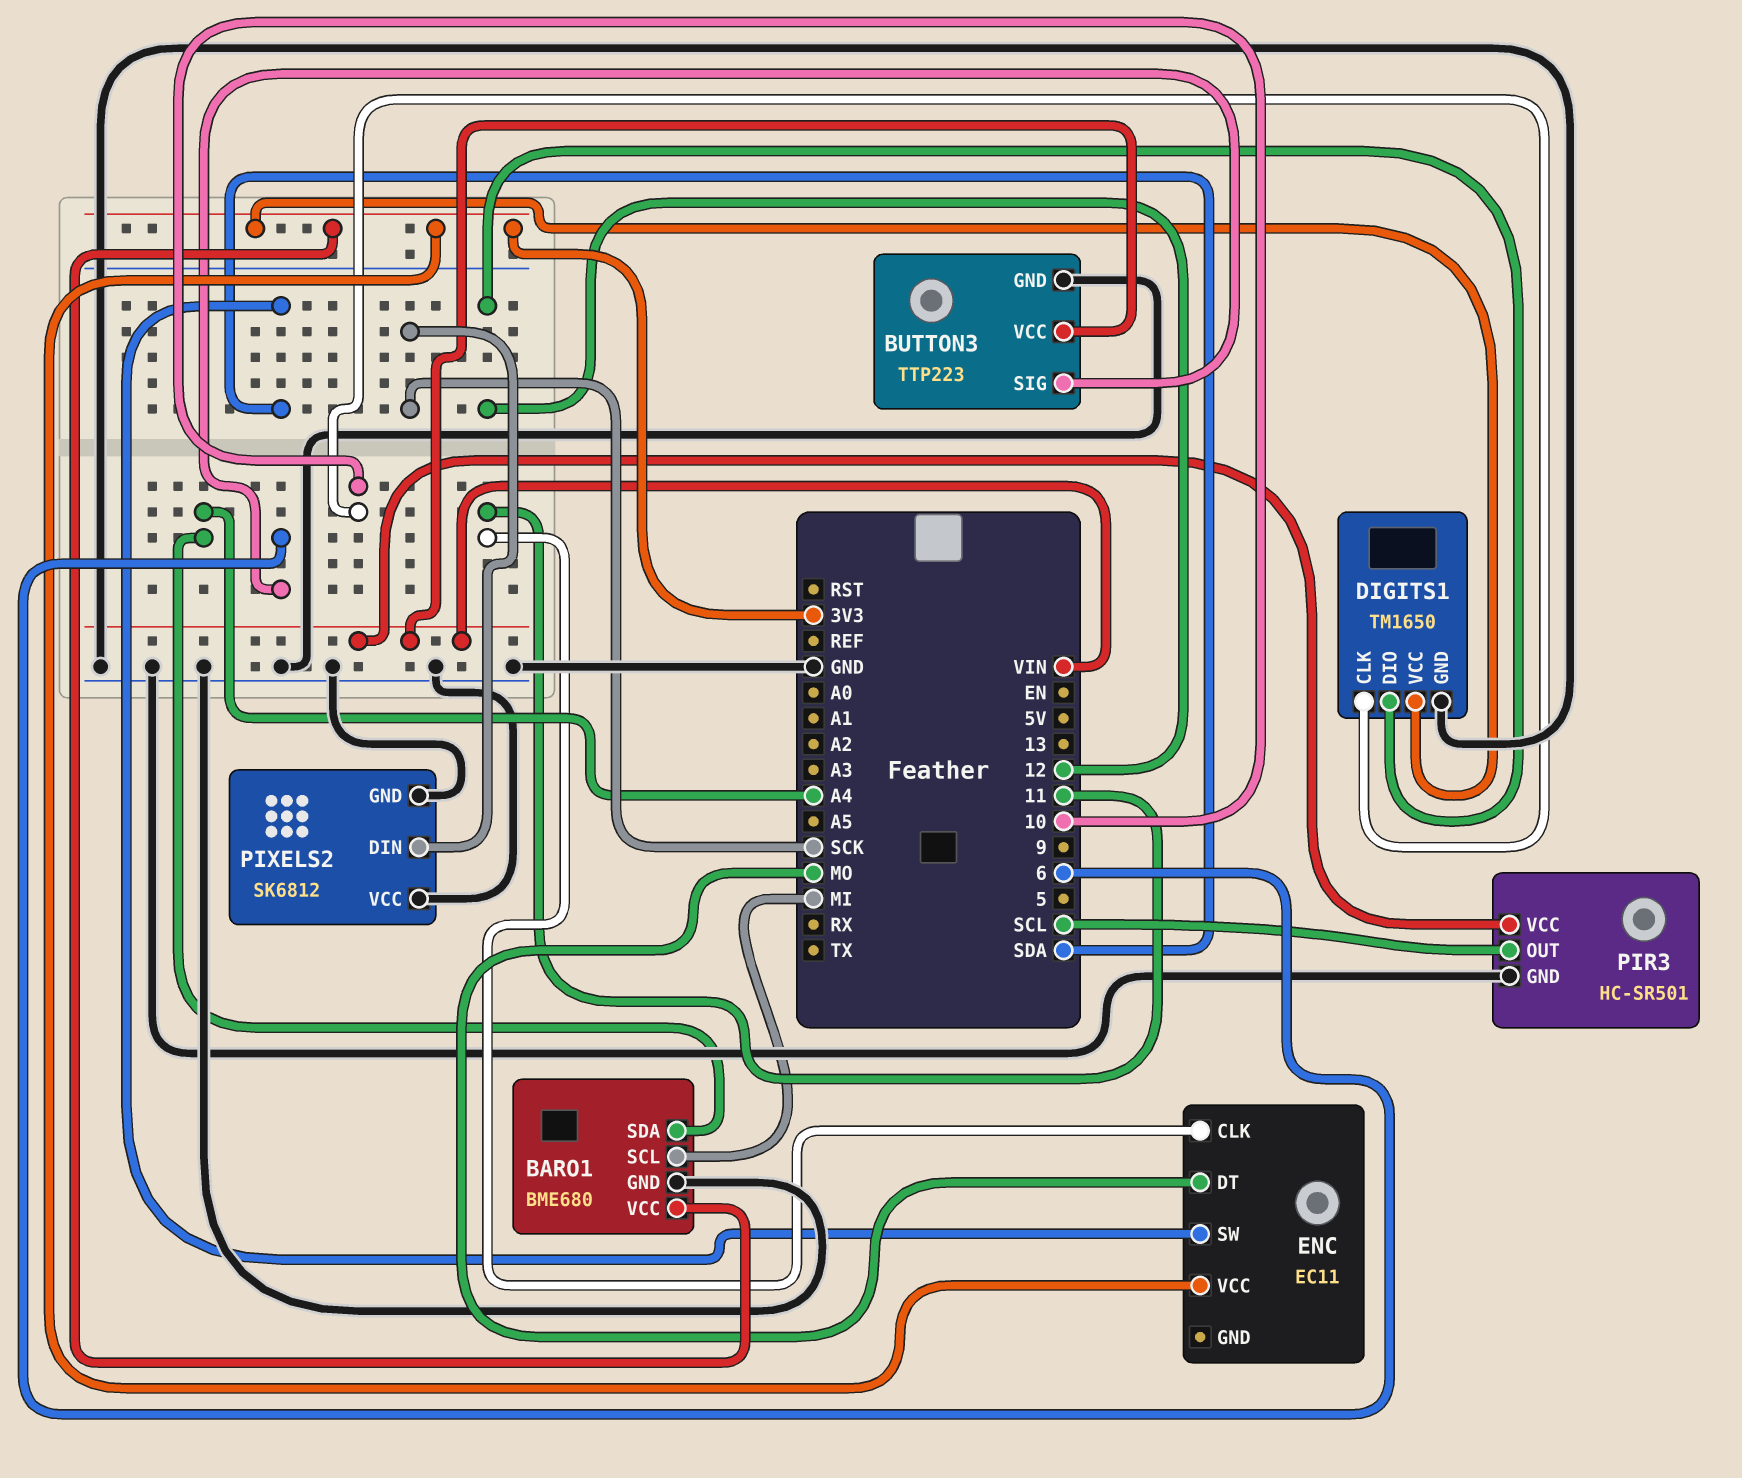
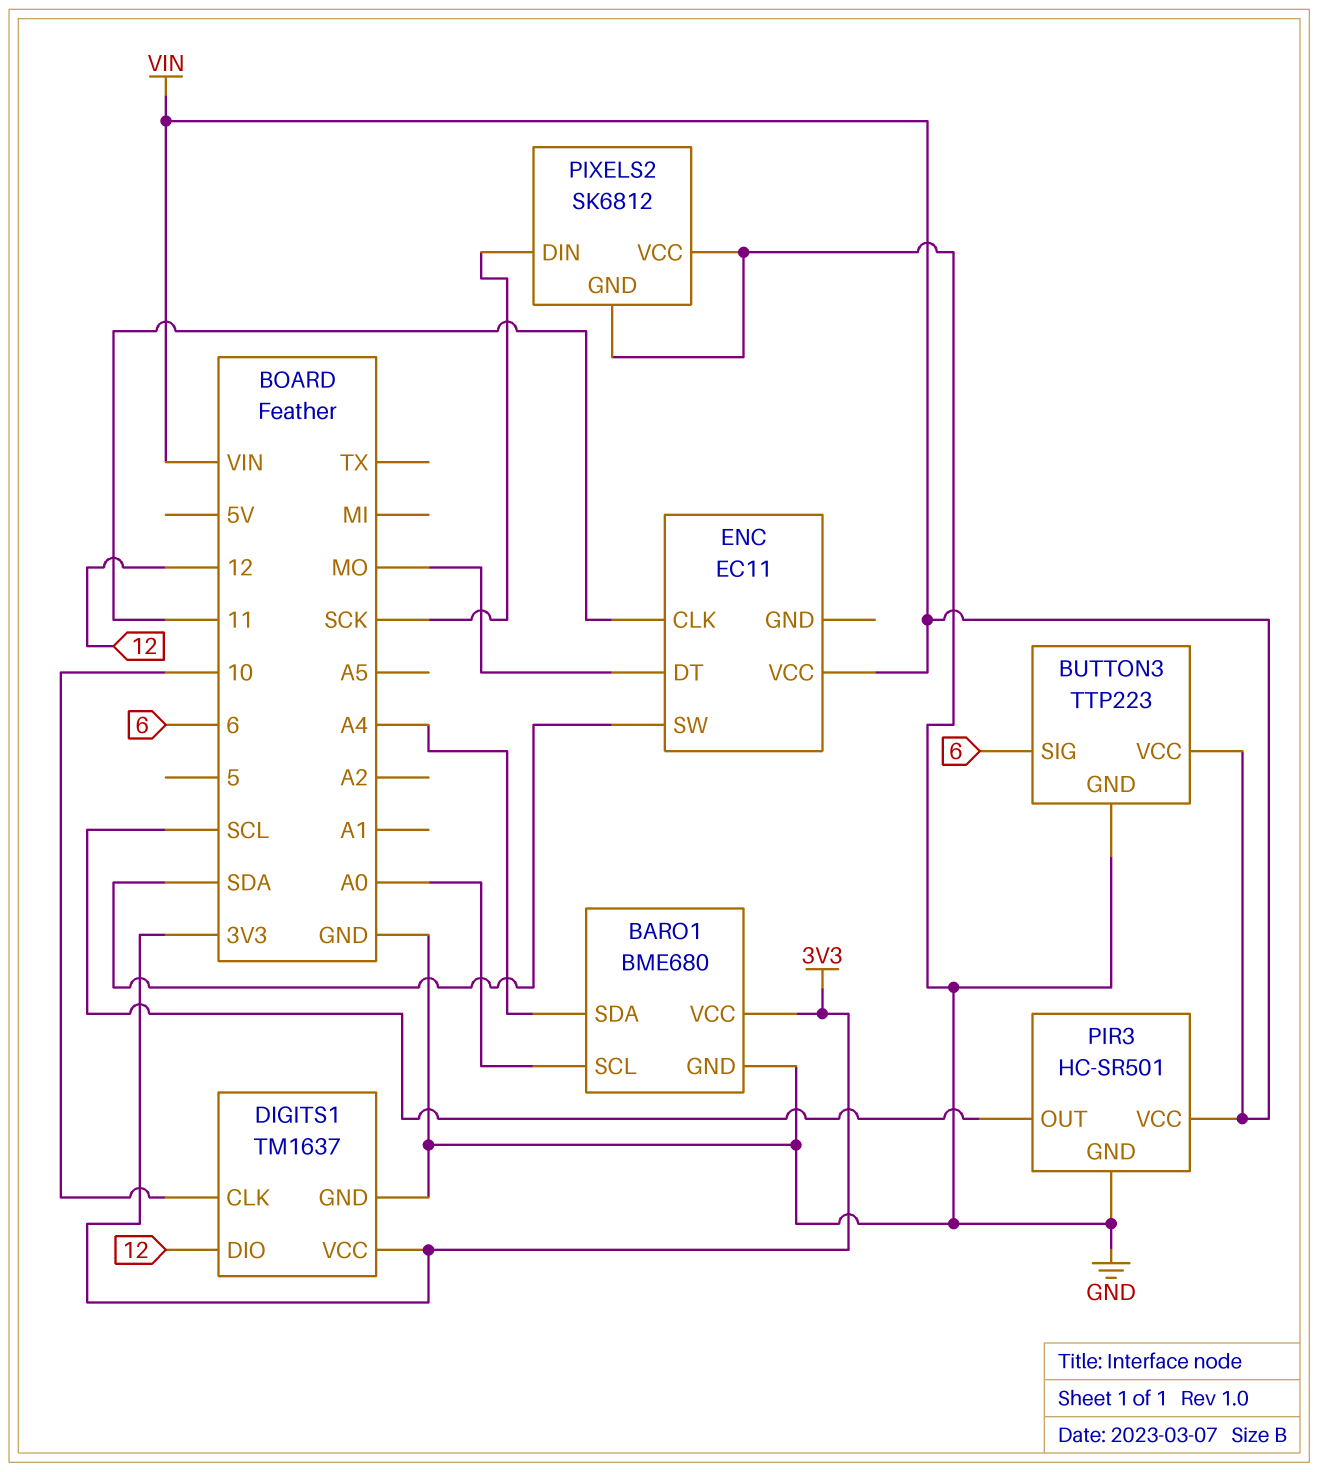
BARO1 pin SCL: MI -> A0
DIGITS1: TM1650 -> TM1637
ENC pin VCC: 3V3 -> VIN

